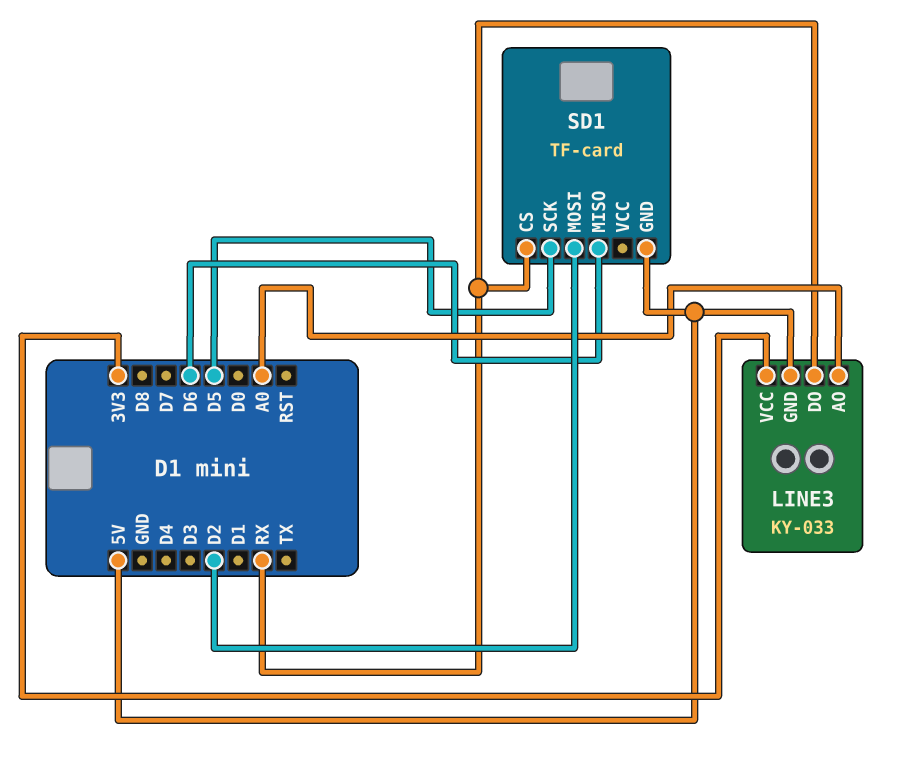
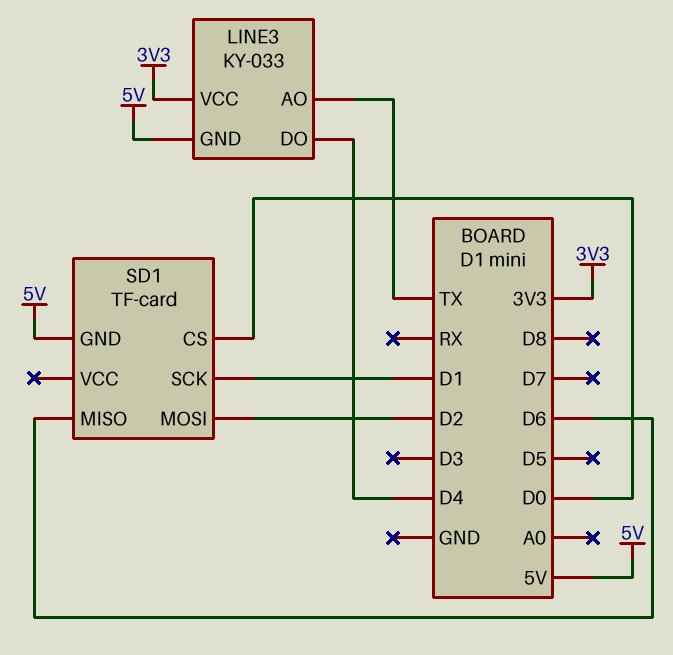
LINE3 pin AO: A0 -> TX
LINE3 pin DO: RX -> D4
SD1 pin CS: RX -> D0
SD1 pin SCK: D5 -> D1

